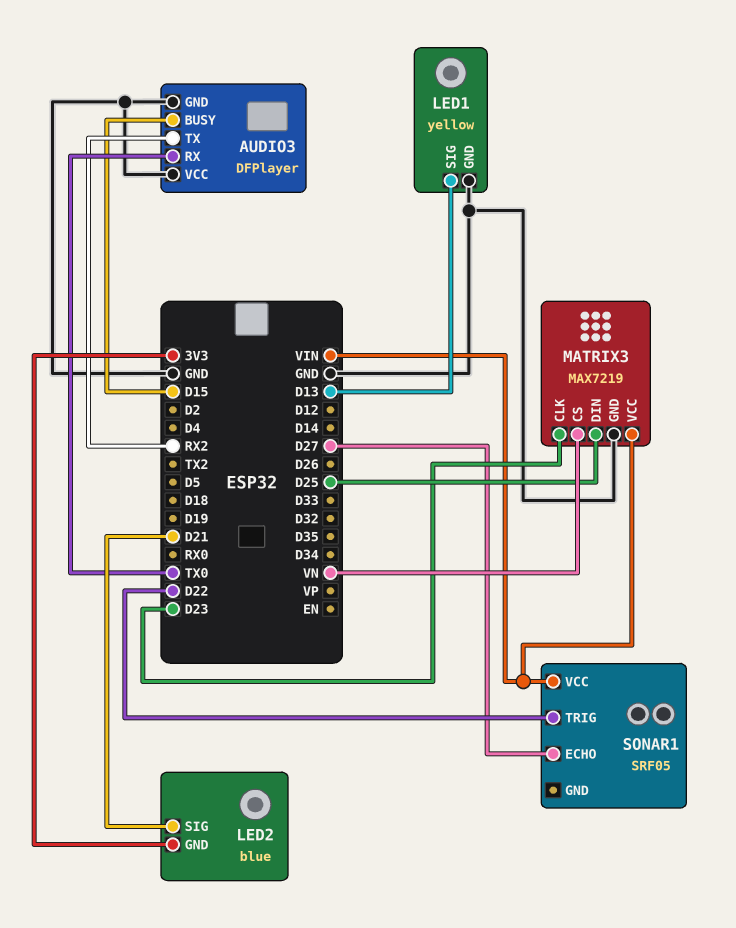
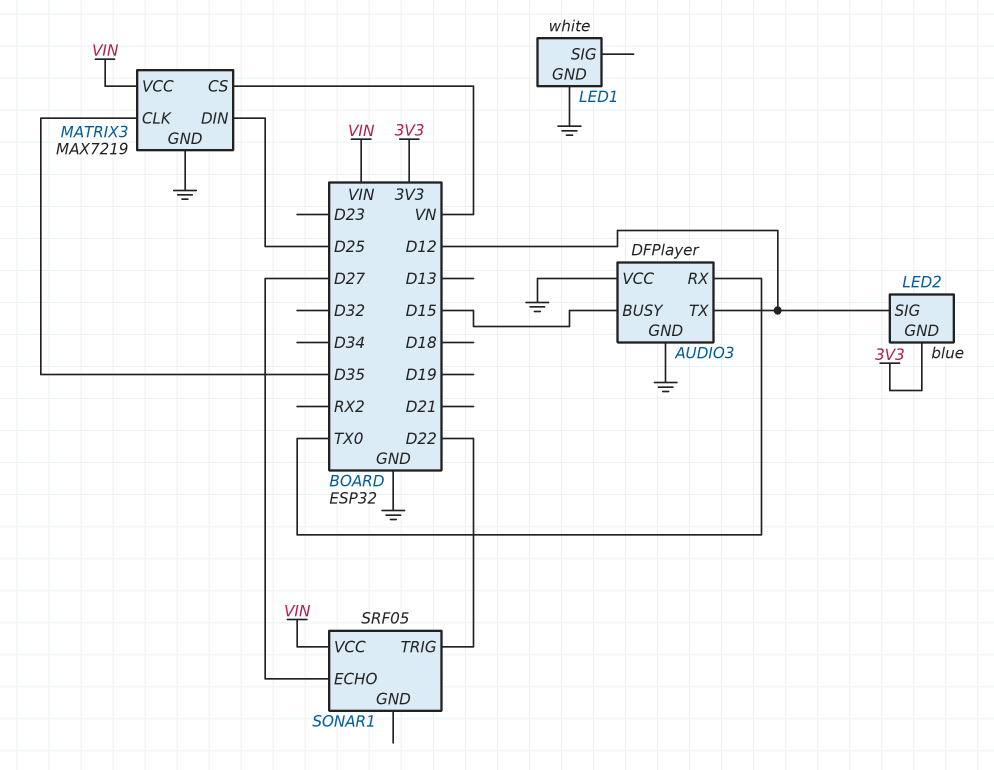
AUDIO3 pin TX: RX2 -> D12
LED1: yellow -> white
LED1 pin SIG: D13 -> none
LED2 pin SIG: D21 -> D12
MATRIX3 pin CLK: D23 -> D35

